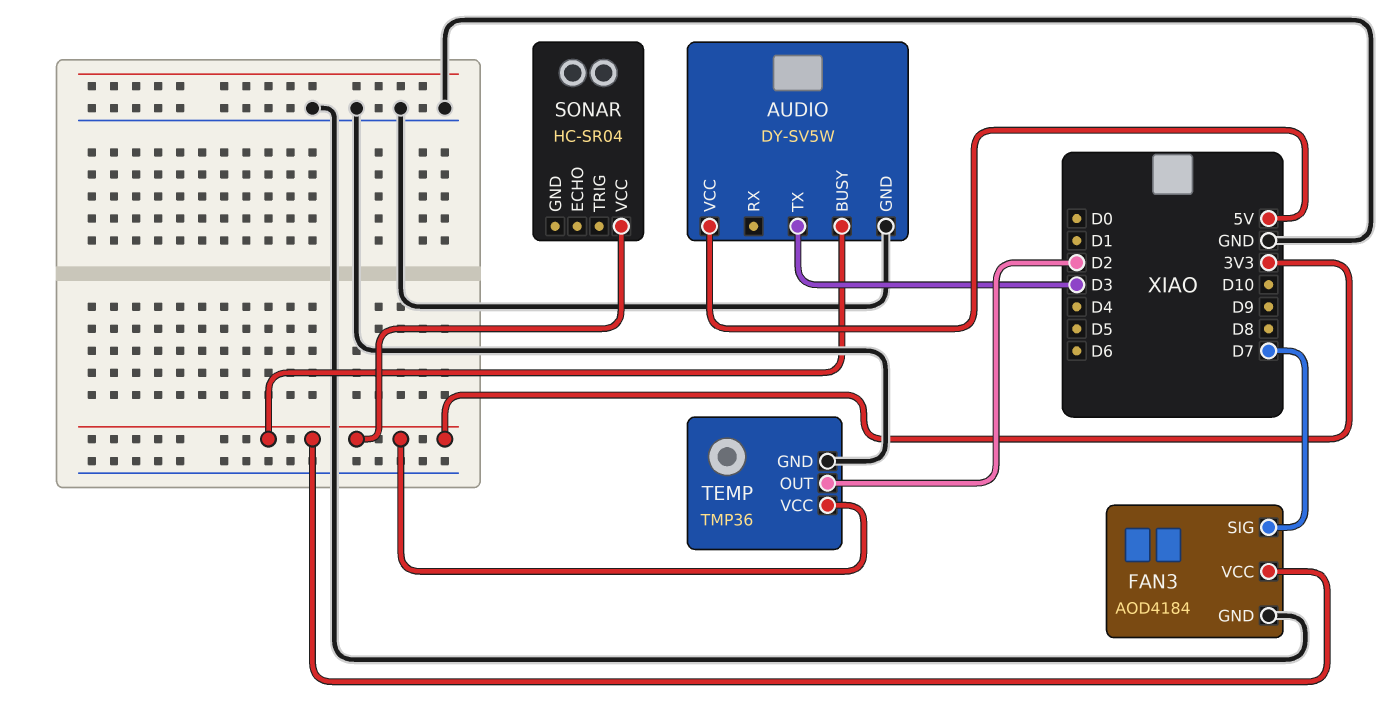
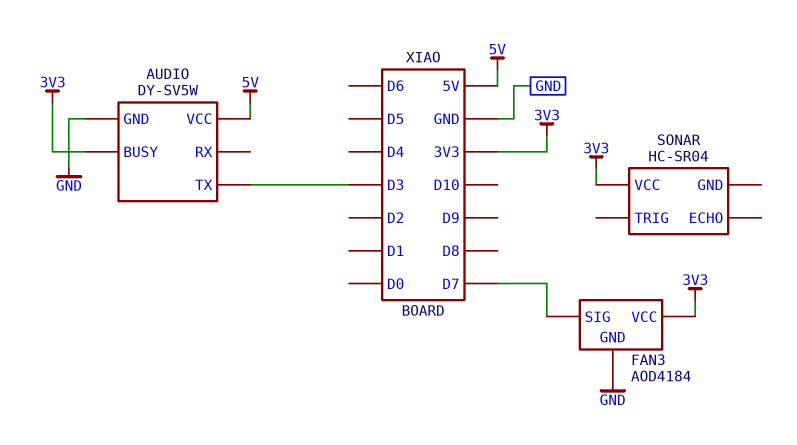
TEMP: TMP36 -> none
TEMP pin GND: GND -> none
TEMP pin OUT: D2 -> none
TEMP pin VCC: 3V3 -> none

